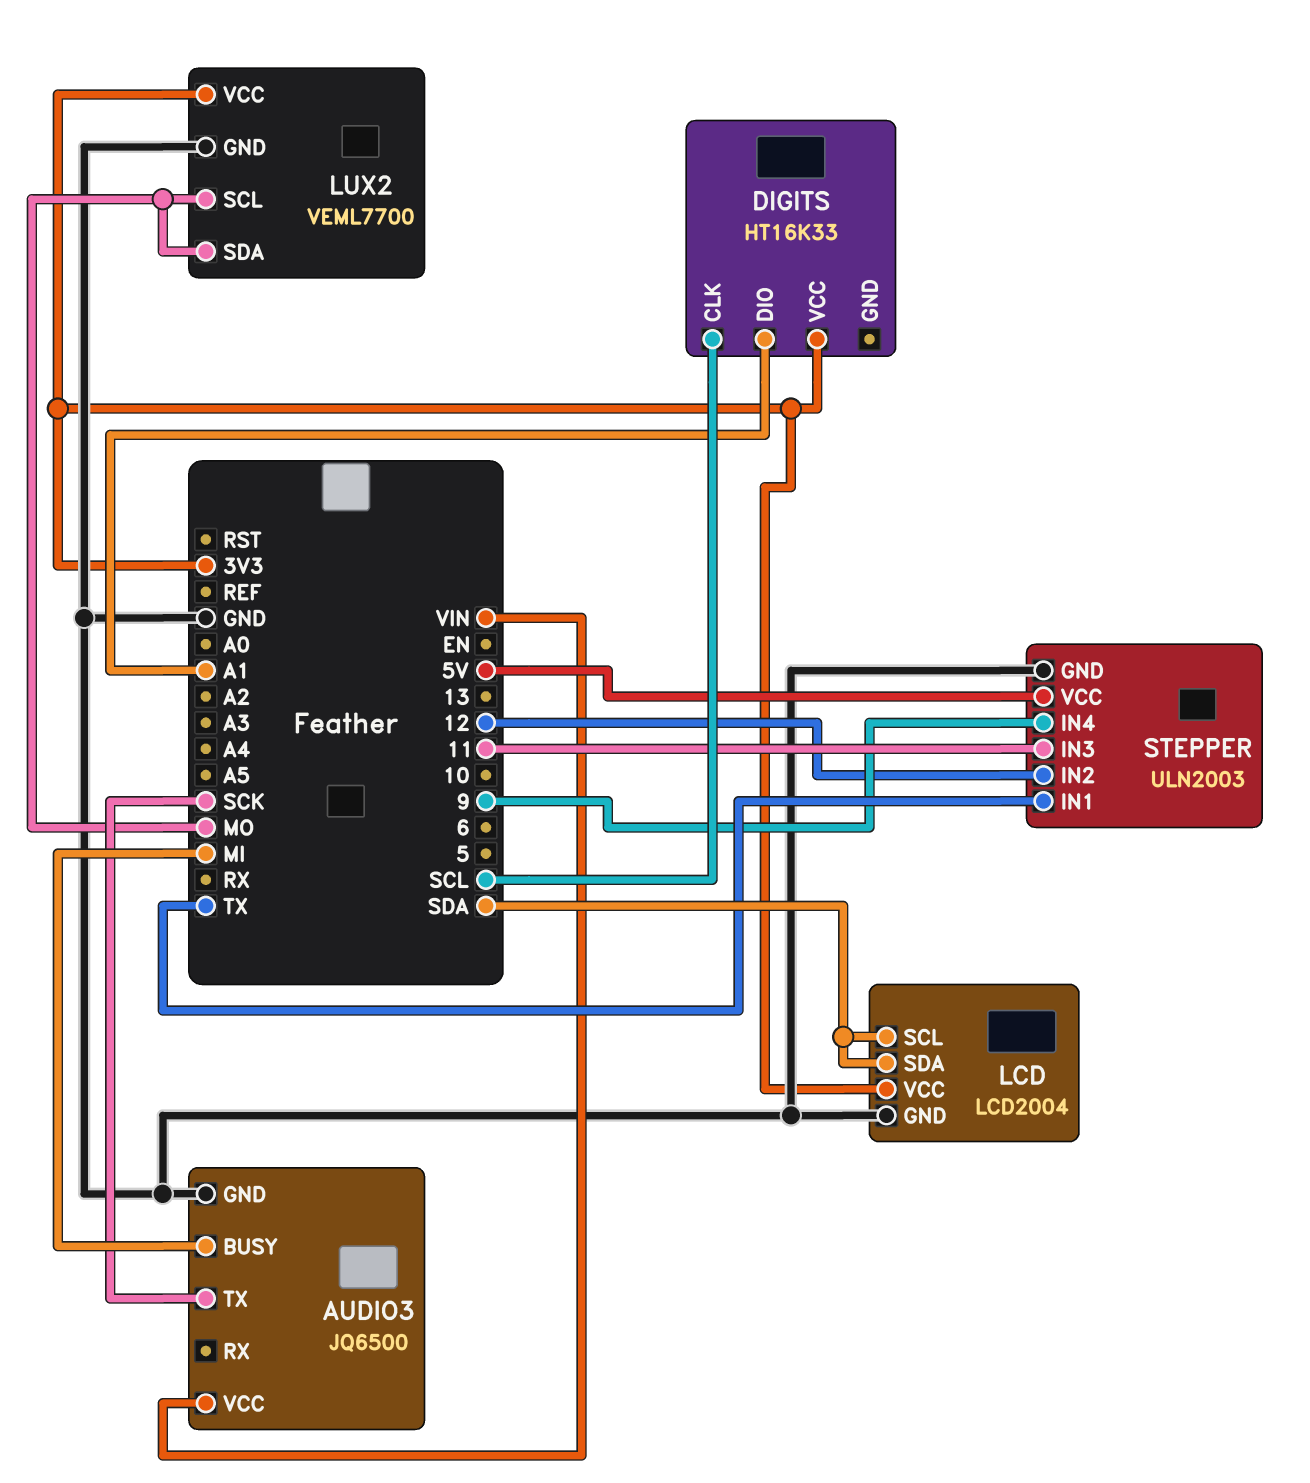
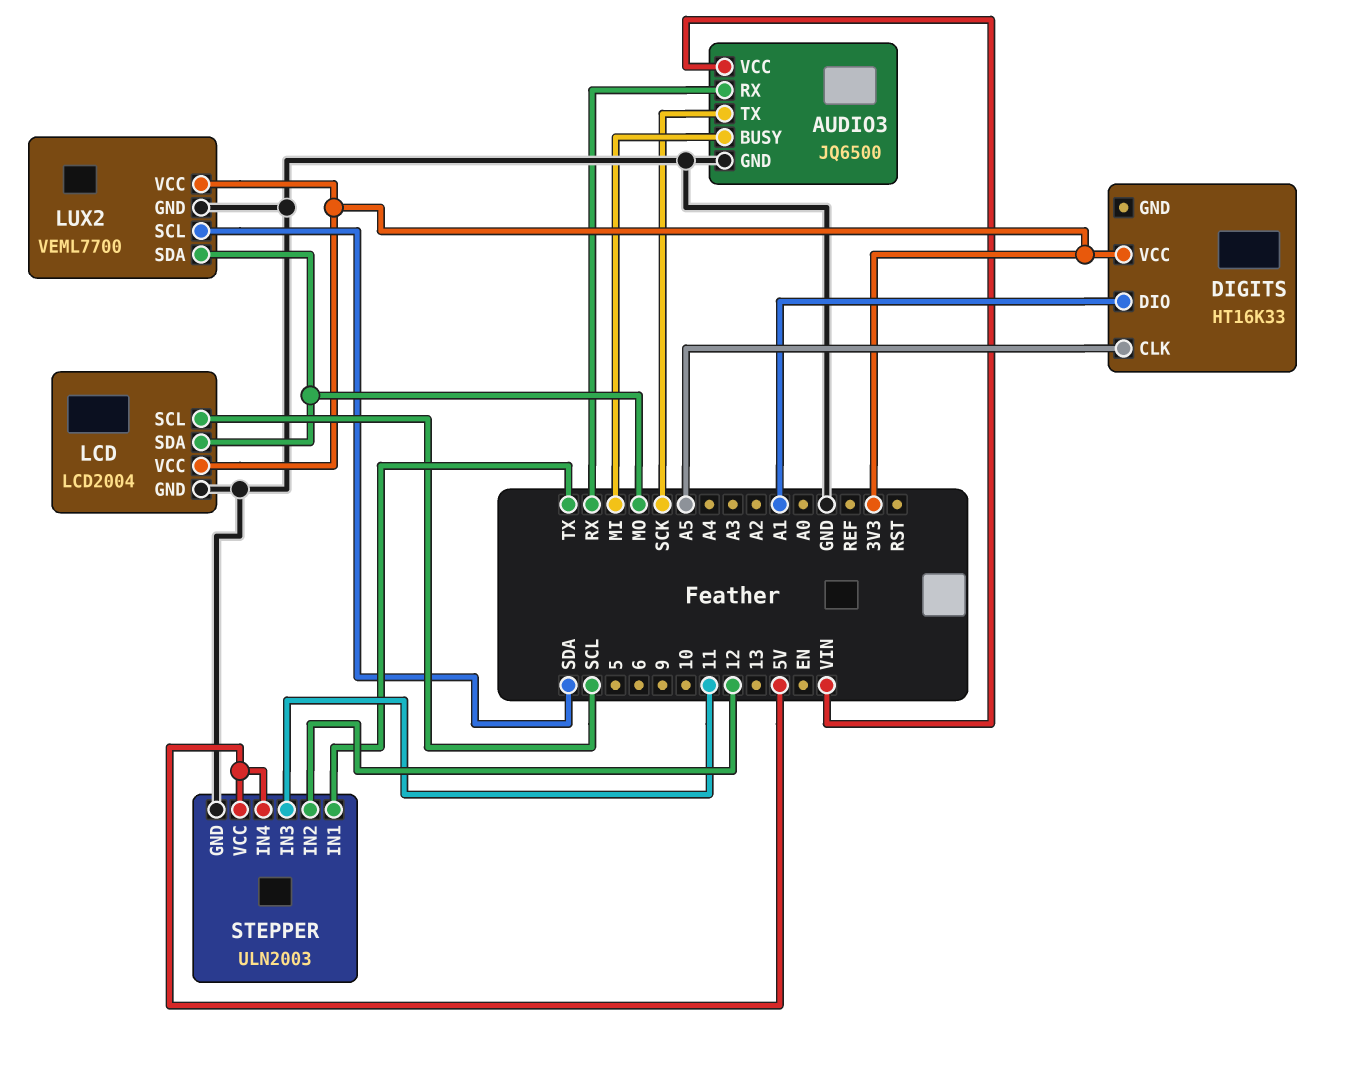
AUDIO3 pin RX: none -> RX
DIGITS pin CLK: SCL -> A5
LCD pin SCL: SDA -> SCL
LCD pin SDA: SDA -> MO
LUX2 pin SCL: MO -> SDA
STEPPER pin IN4: 9 -> 5V

